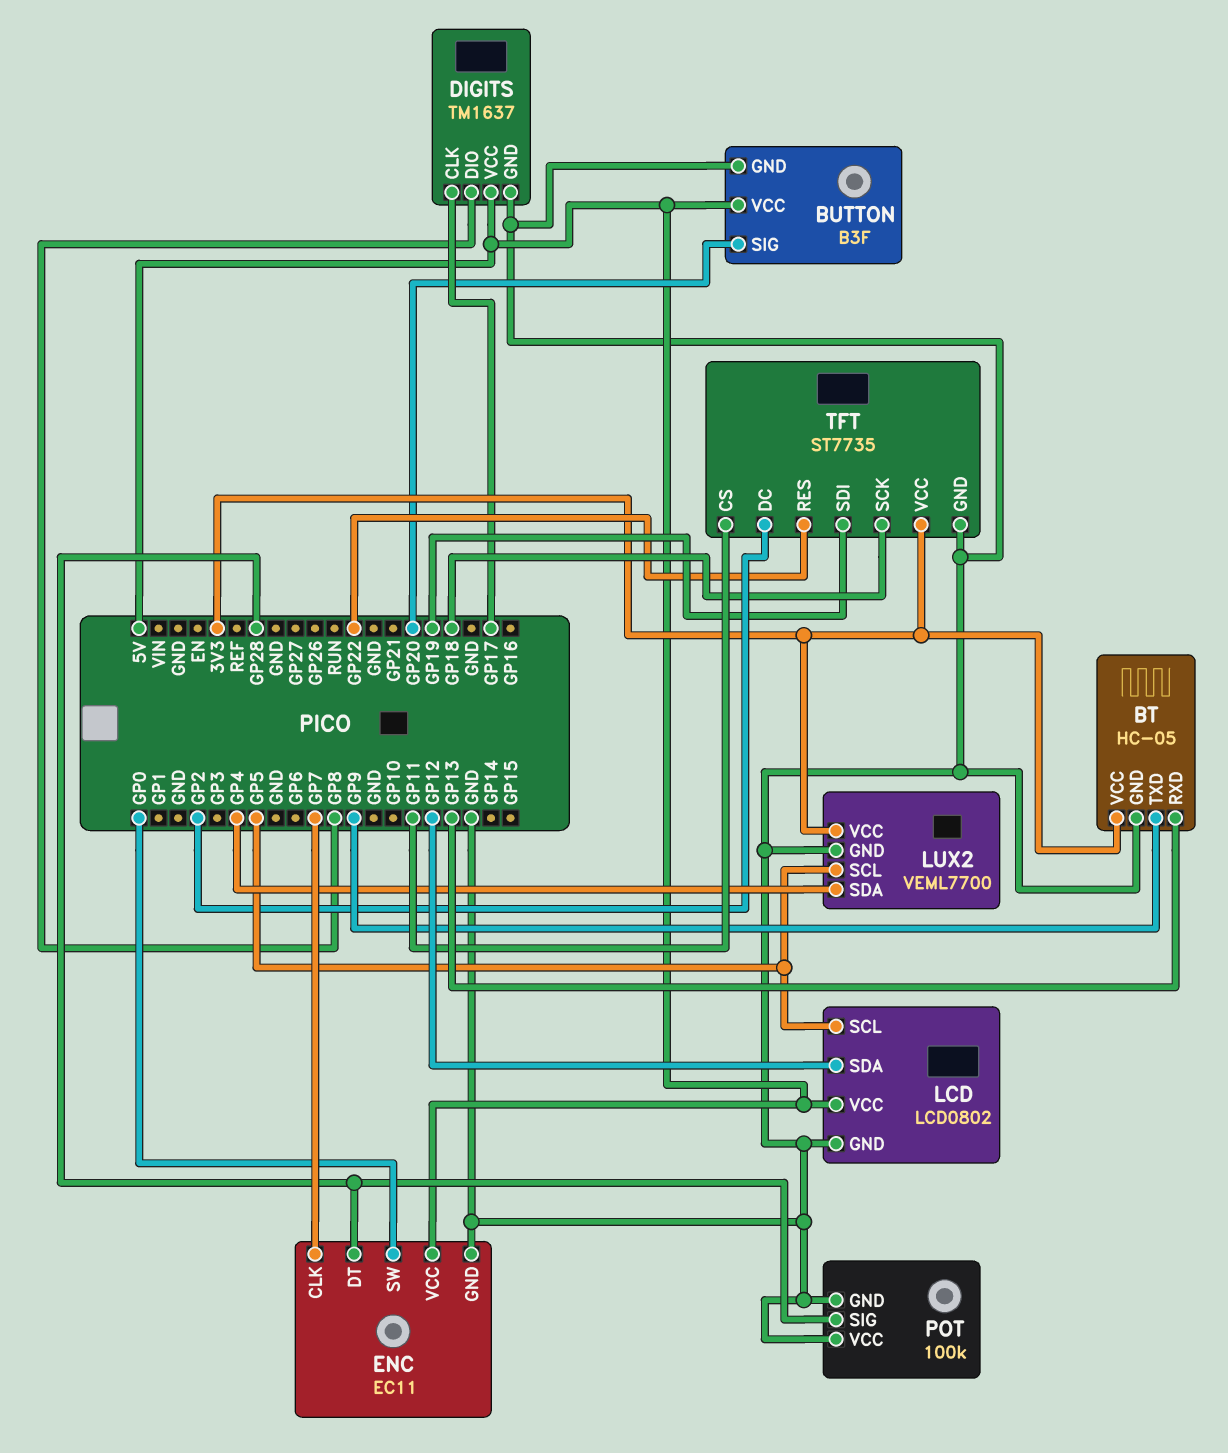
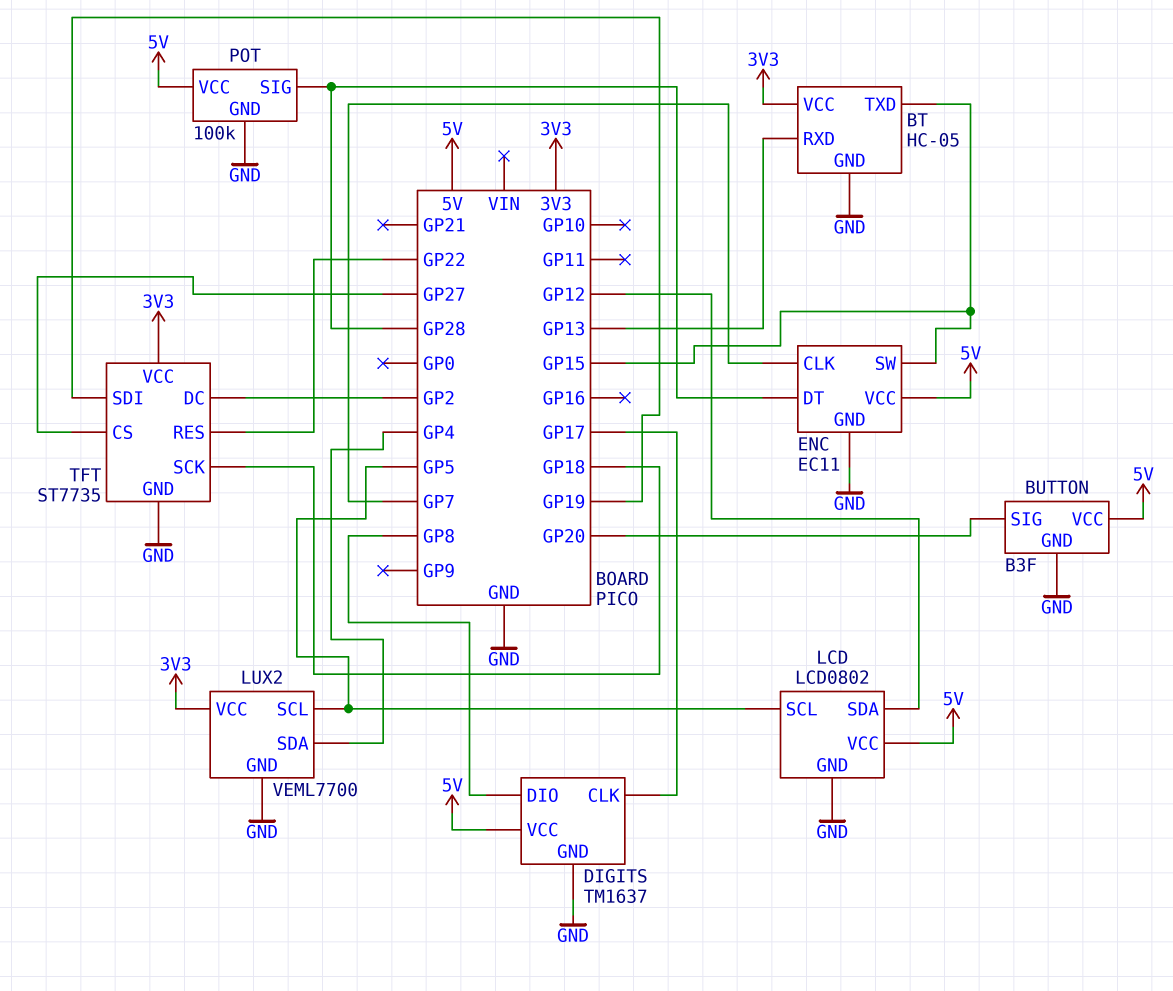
BT pin TXD: GP9 -> GP15
ENC pin SW: GP0 -> GP15
POT pin VCC: GND -> 5V
TFT pin CS: GP11 -> GP27

